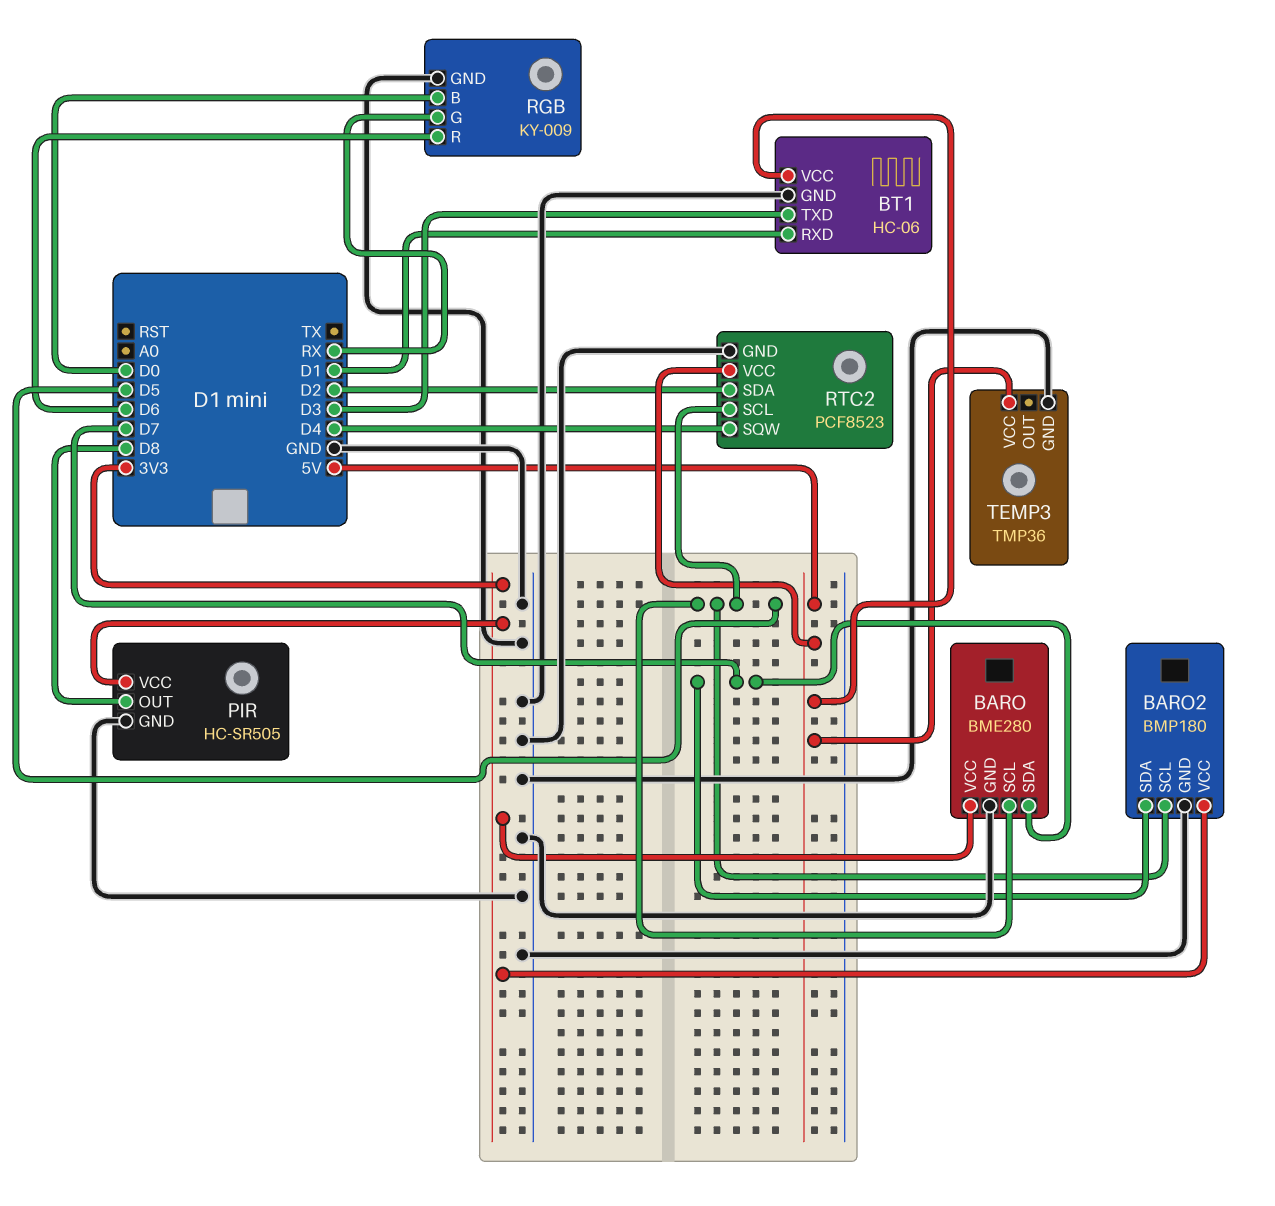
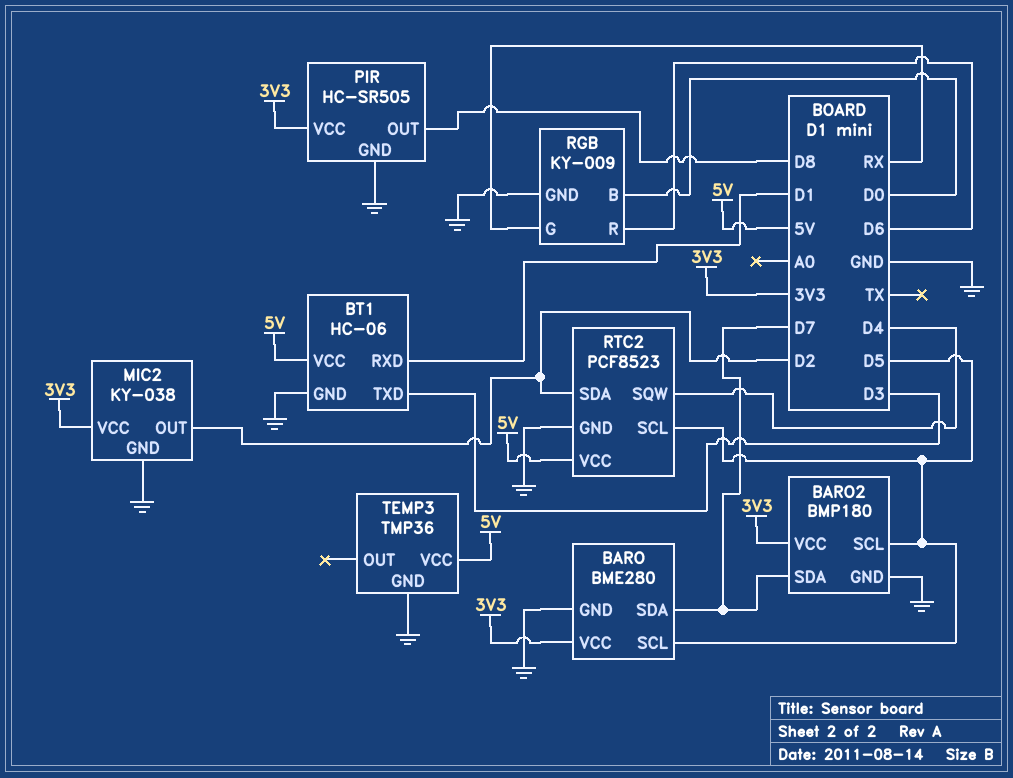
MIC2: none -> KY-038
MIC2 pin GND: none -> GND
MIC2 pin OUT: none -> D2
MIC2 pin VCC: none -> 3V3

